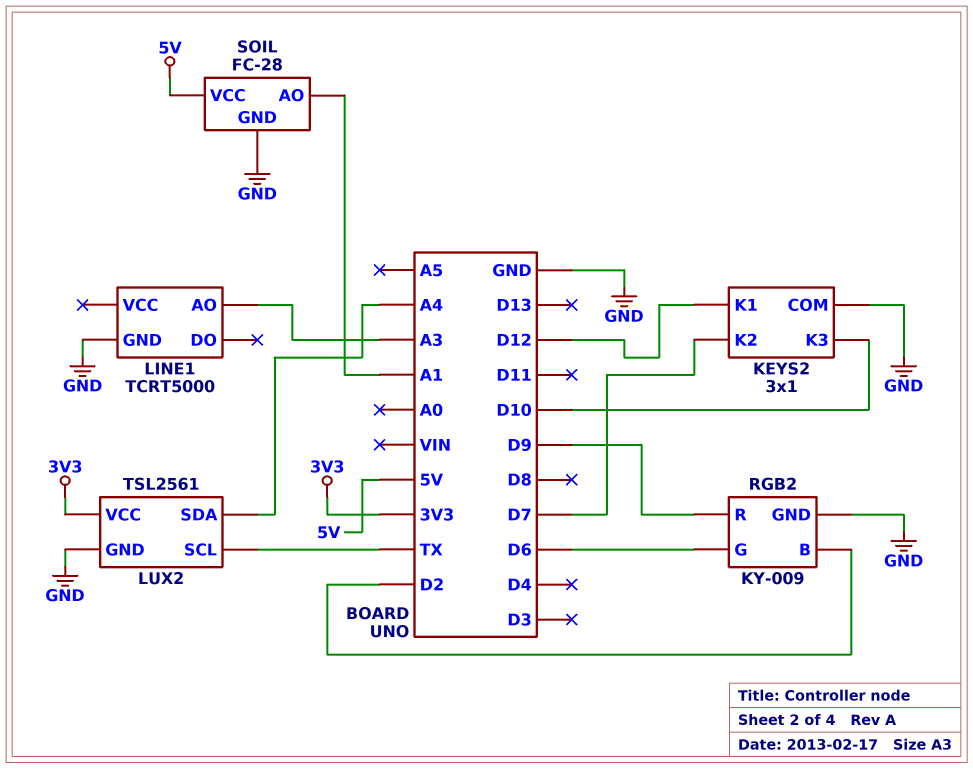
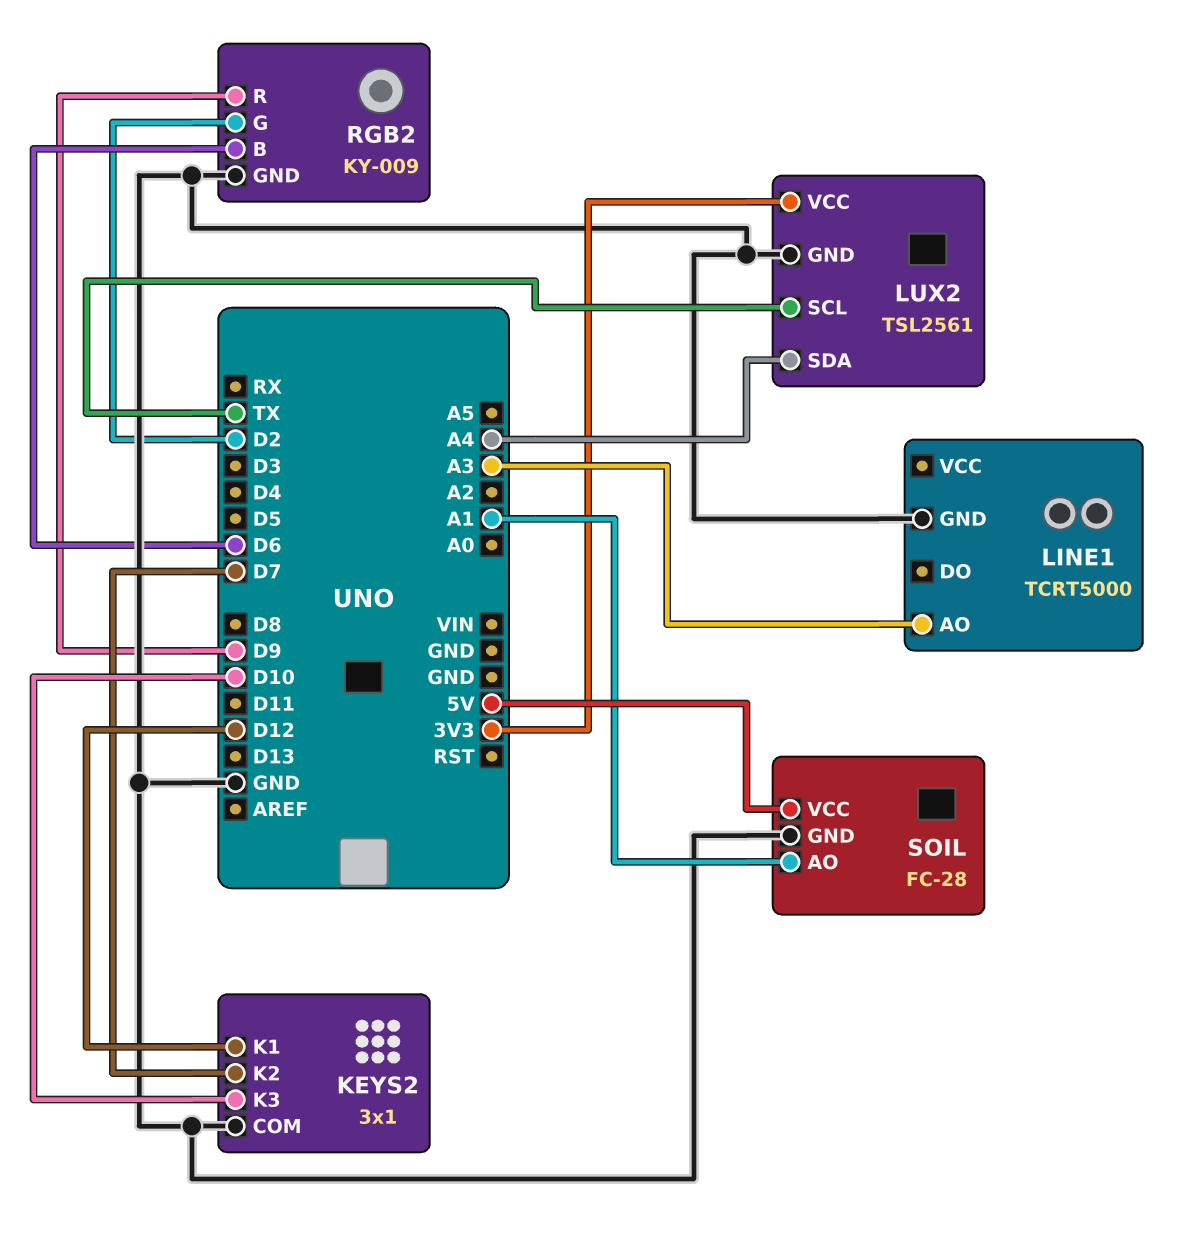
RGB2 pin B: D2 -> D6
RGB2 pin G: D6 -> D2

